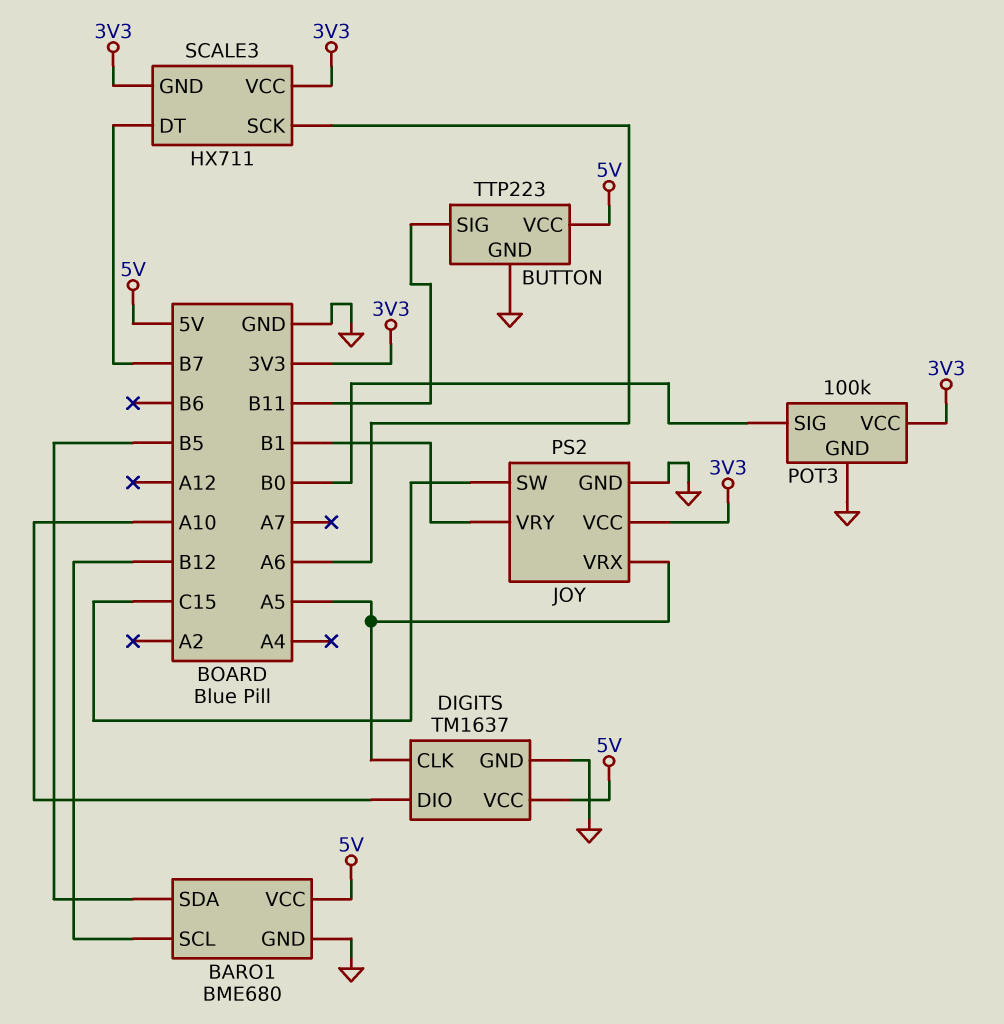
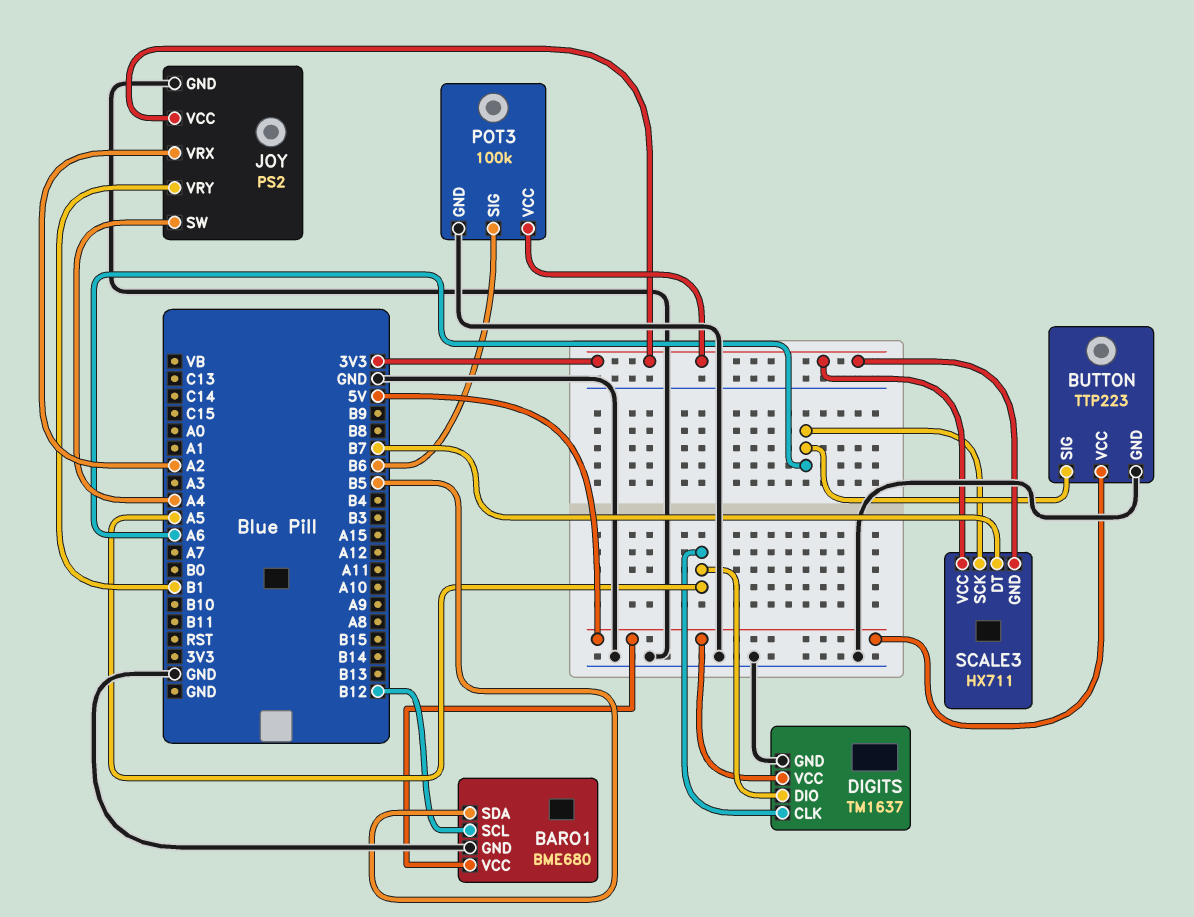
BUTTON pin SIG: B11 -> A6
DIGITS pin DIO: A10 -> A5
JOY pin SW: C15 -> A4
JOY pin VRX: A5 -> A2
POT3 pin SIG: B0 -> B6

